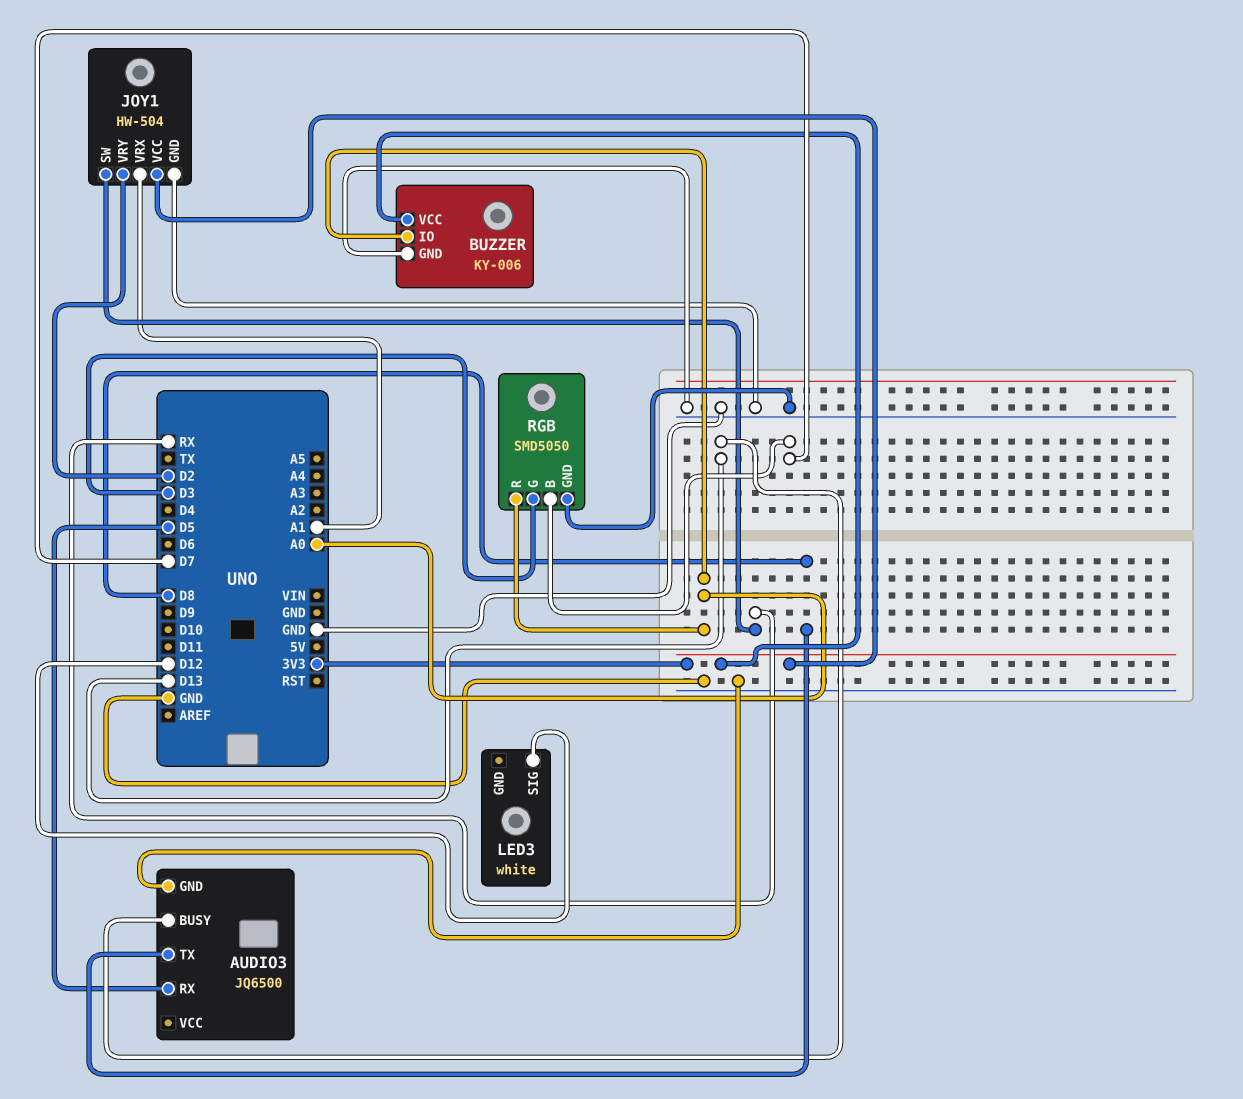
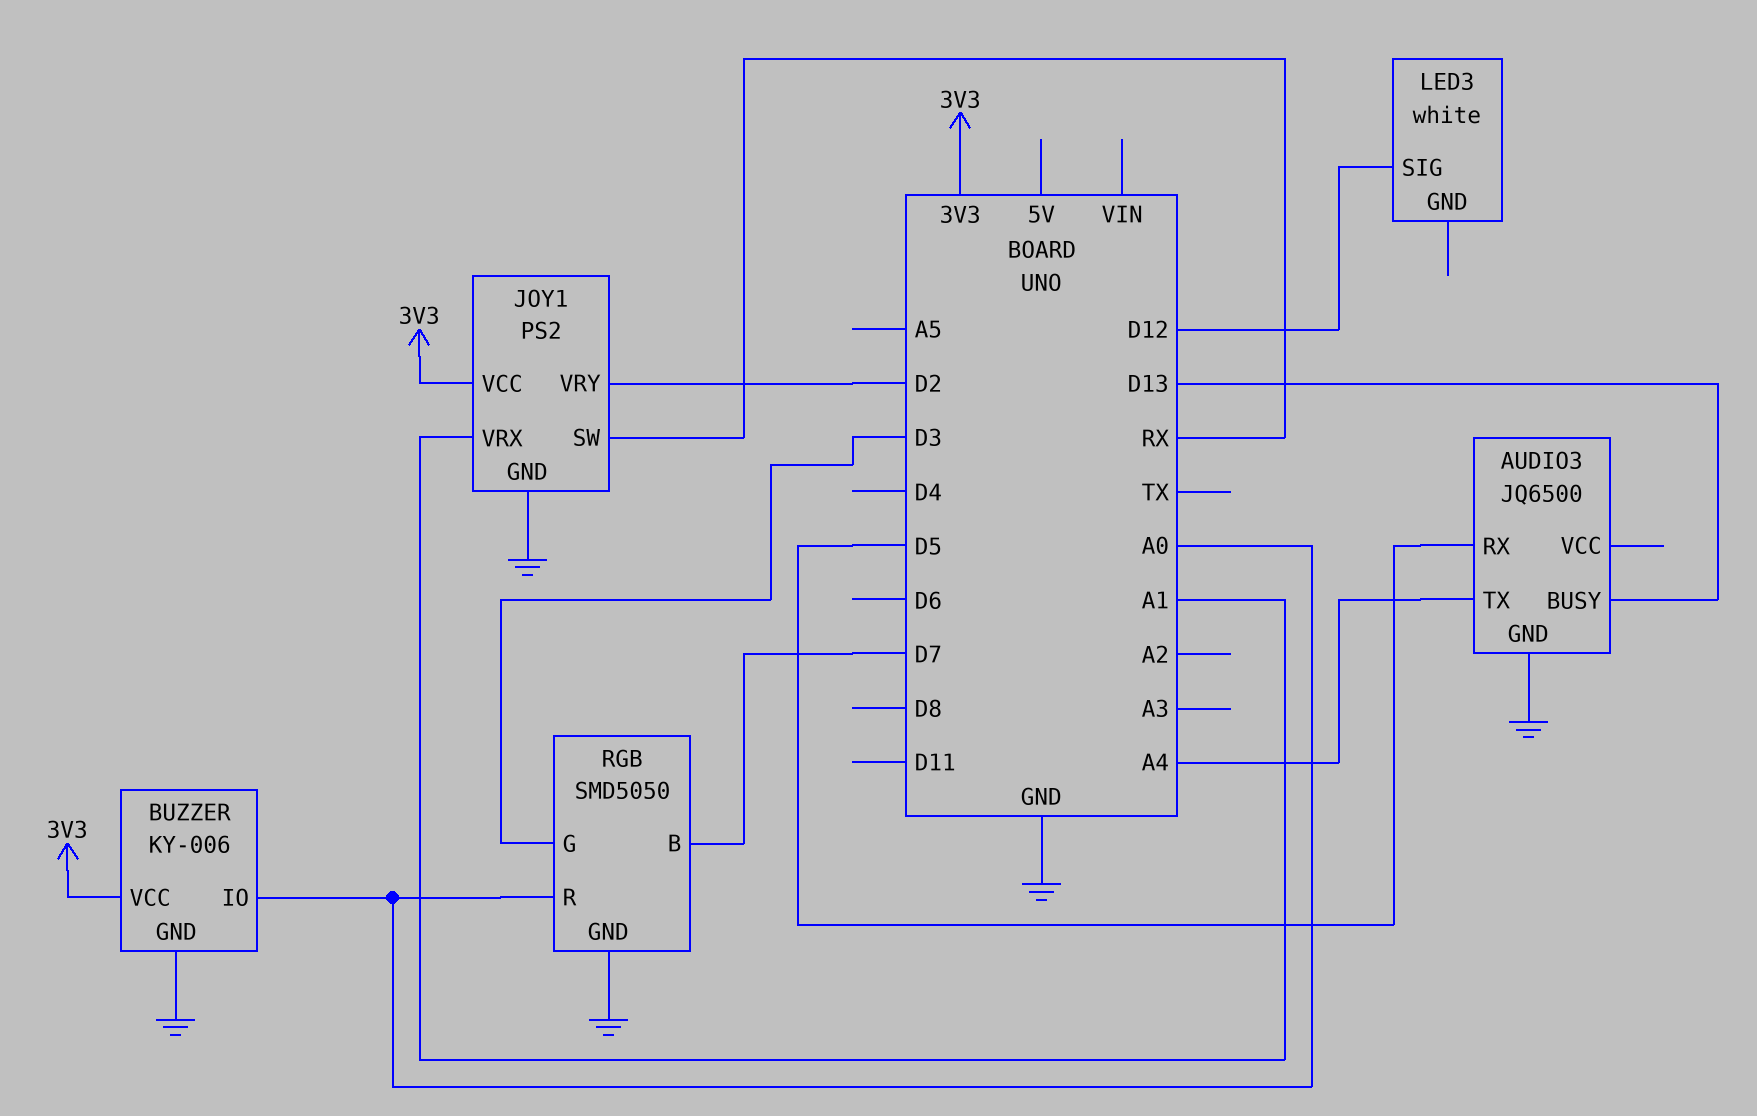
AUDIO3 pin TX: D8 -> A4
JOY1: HW-504 -> PS2

